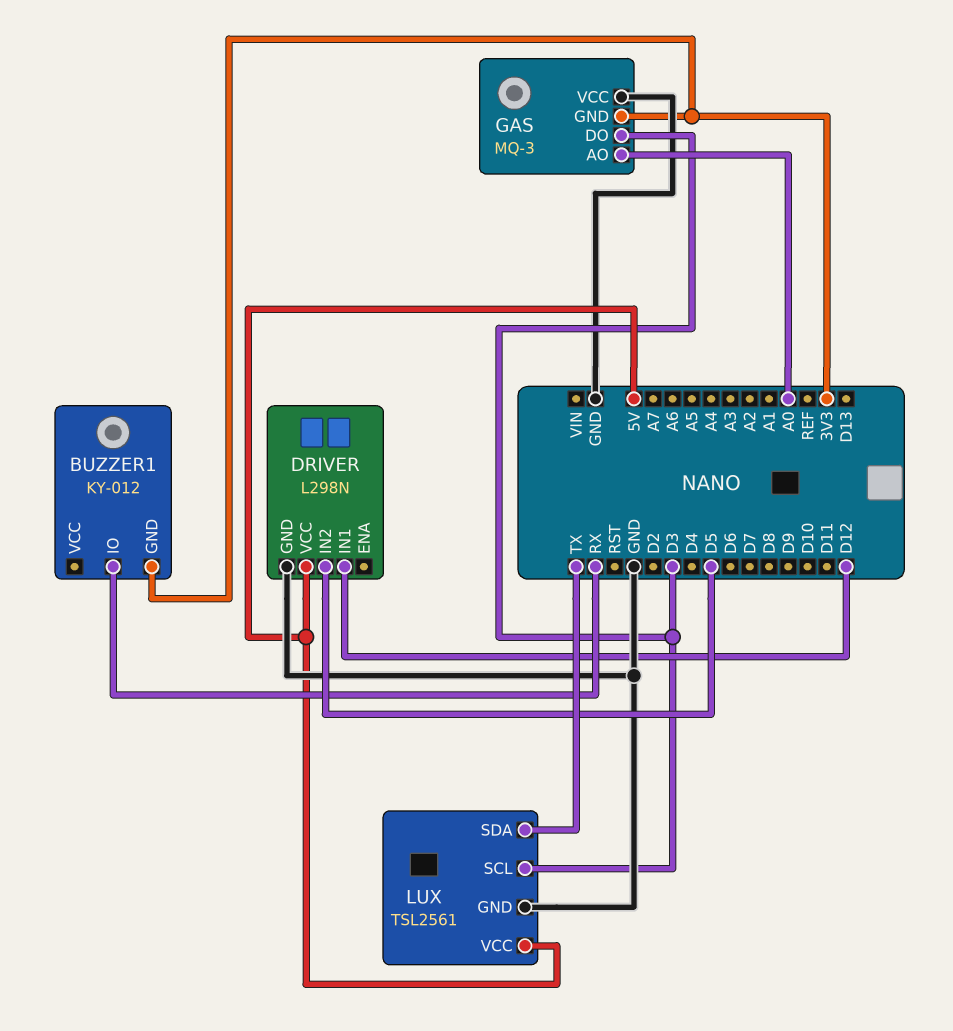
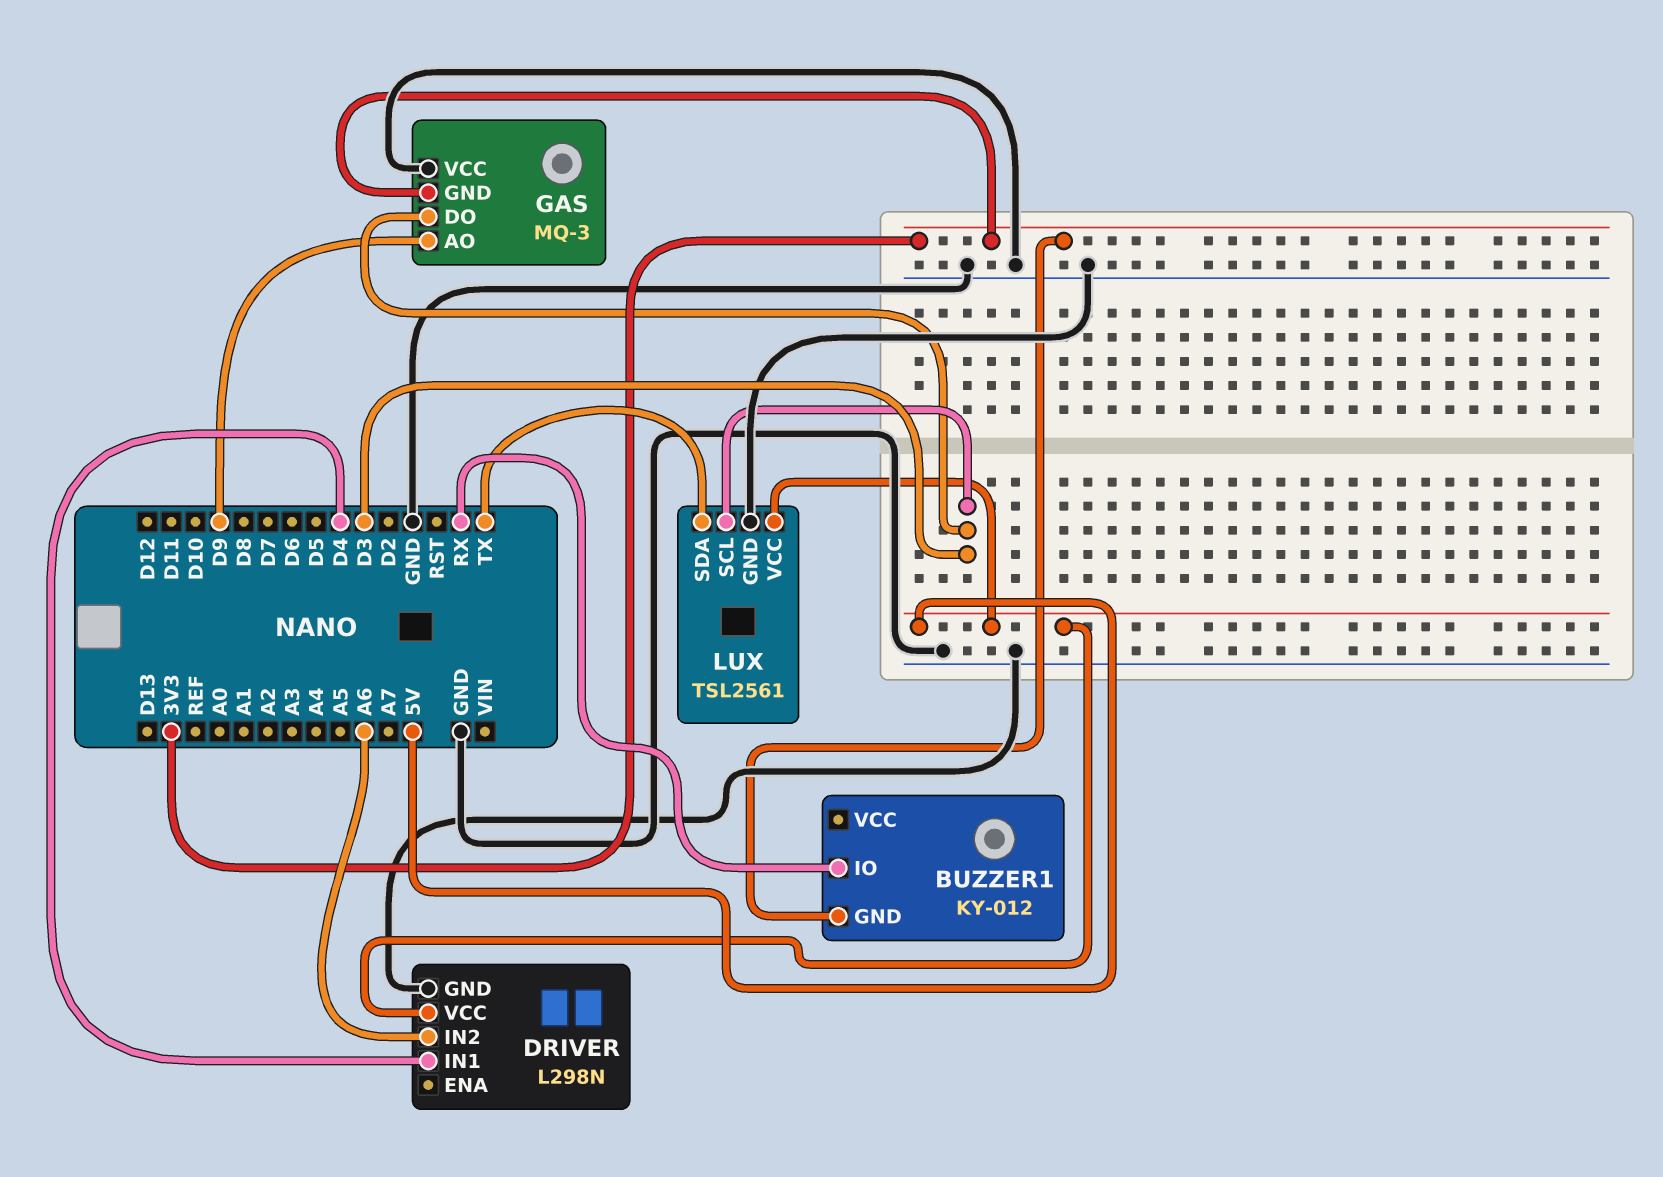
DRIVER pin IN1: D12 -> D4
DRIVER pin IN2: D5 -> A6
GAS pin AO: A0 -> D9

